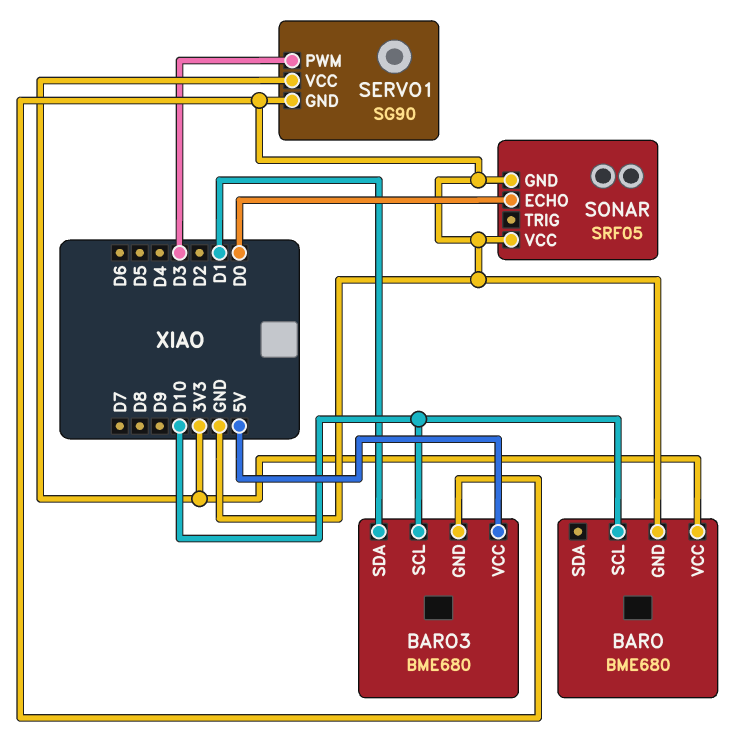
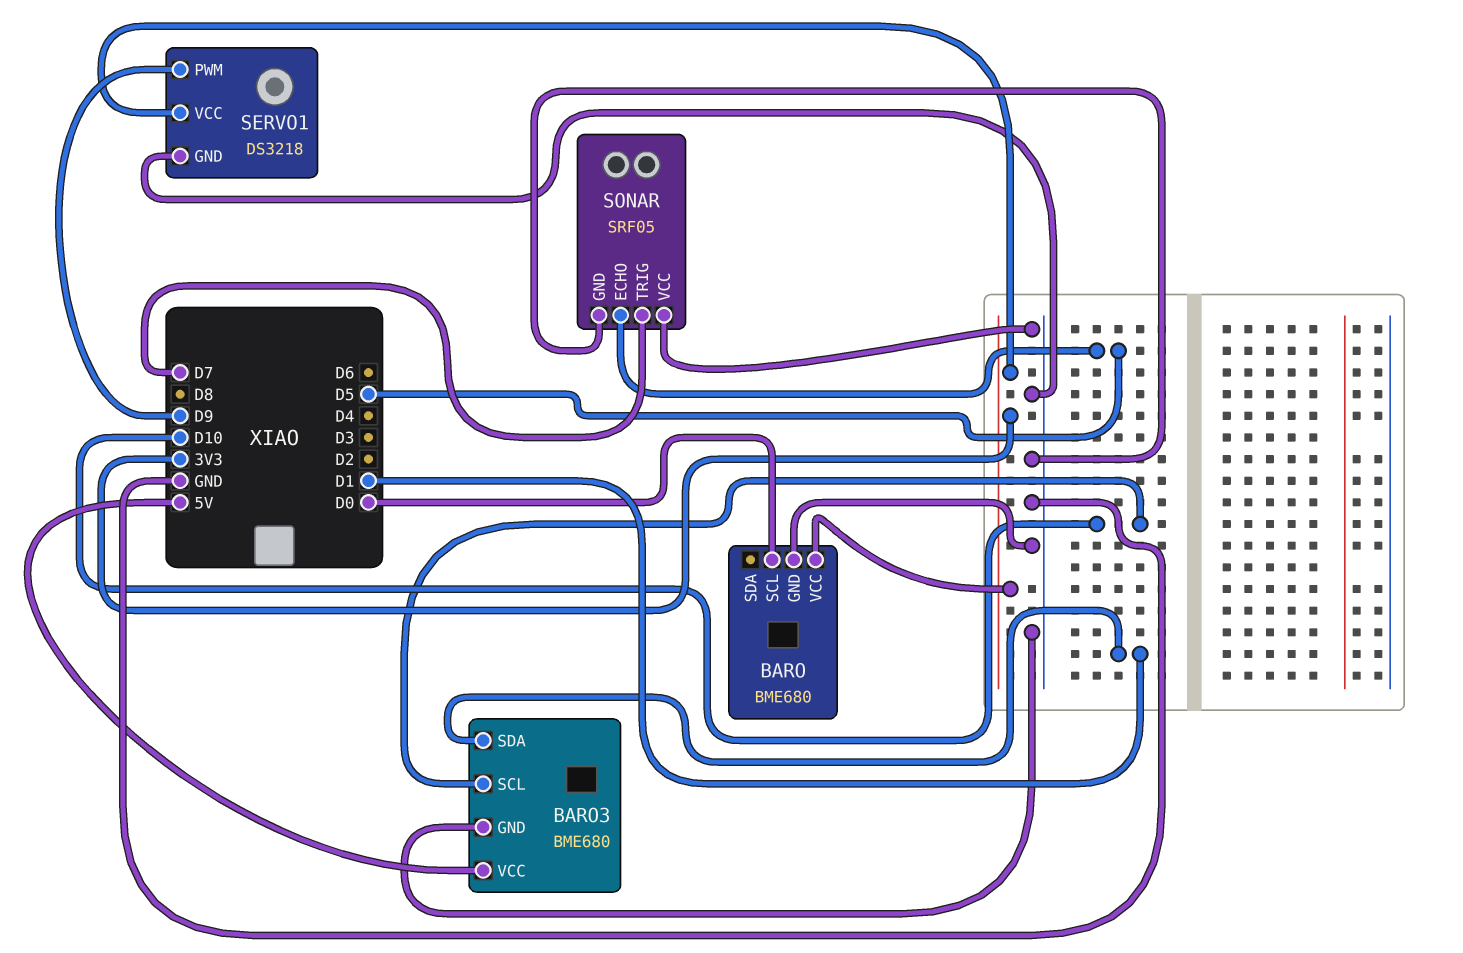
BARO pin SCL: D10 -> D0
SERVO1: SG90 -> DS3218
SERVO1 pin PWM: D3 -> D9
SONAR pin ECHO: D0 -> D5
SONAR pin TRIG: none -> D7

